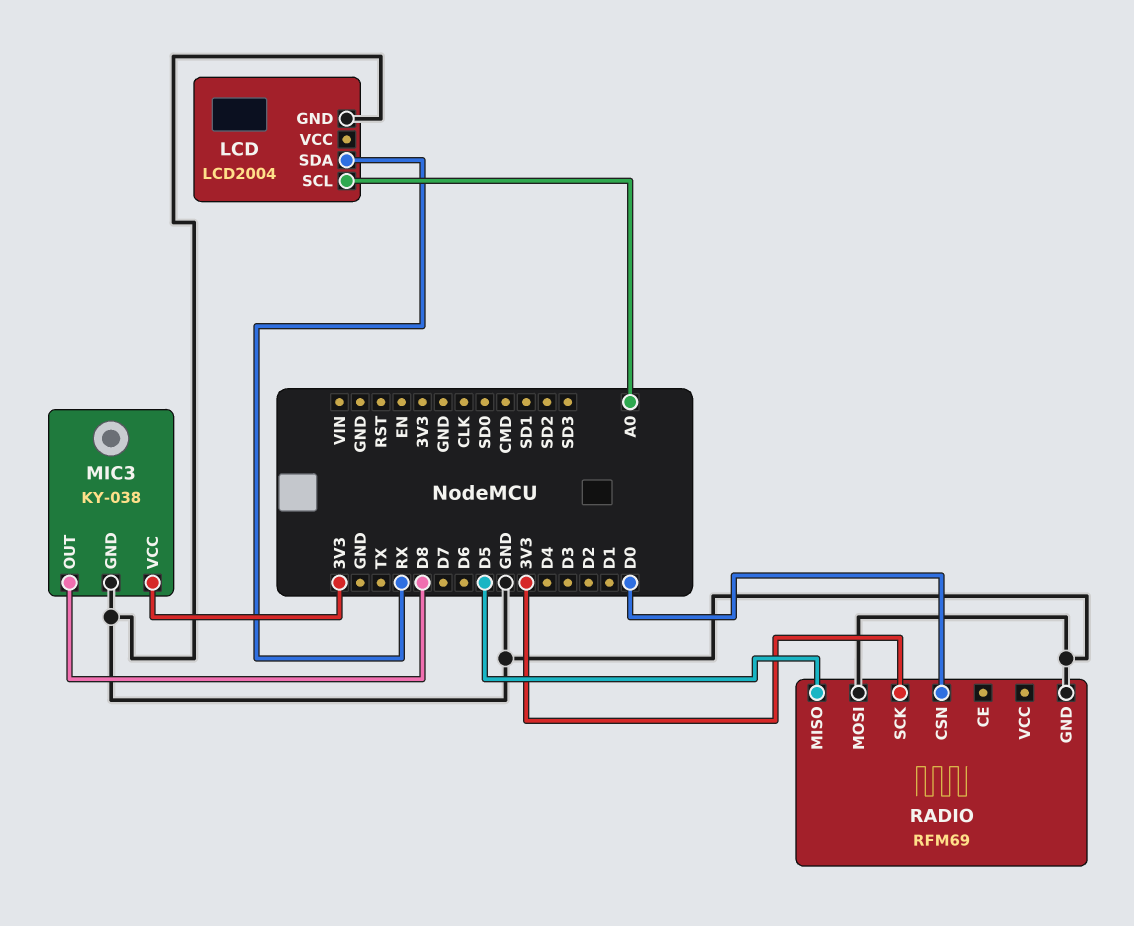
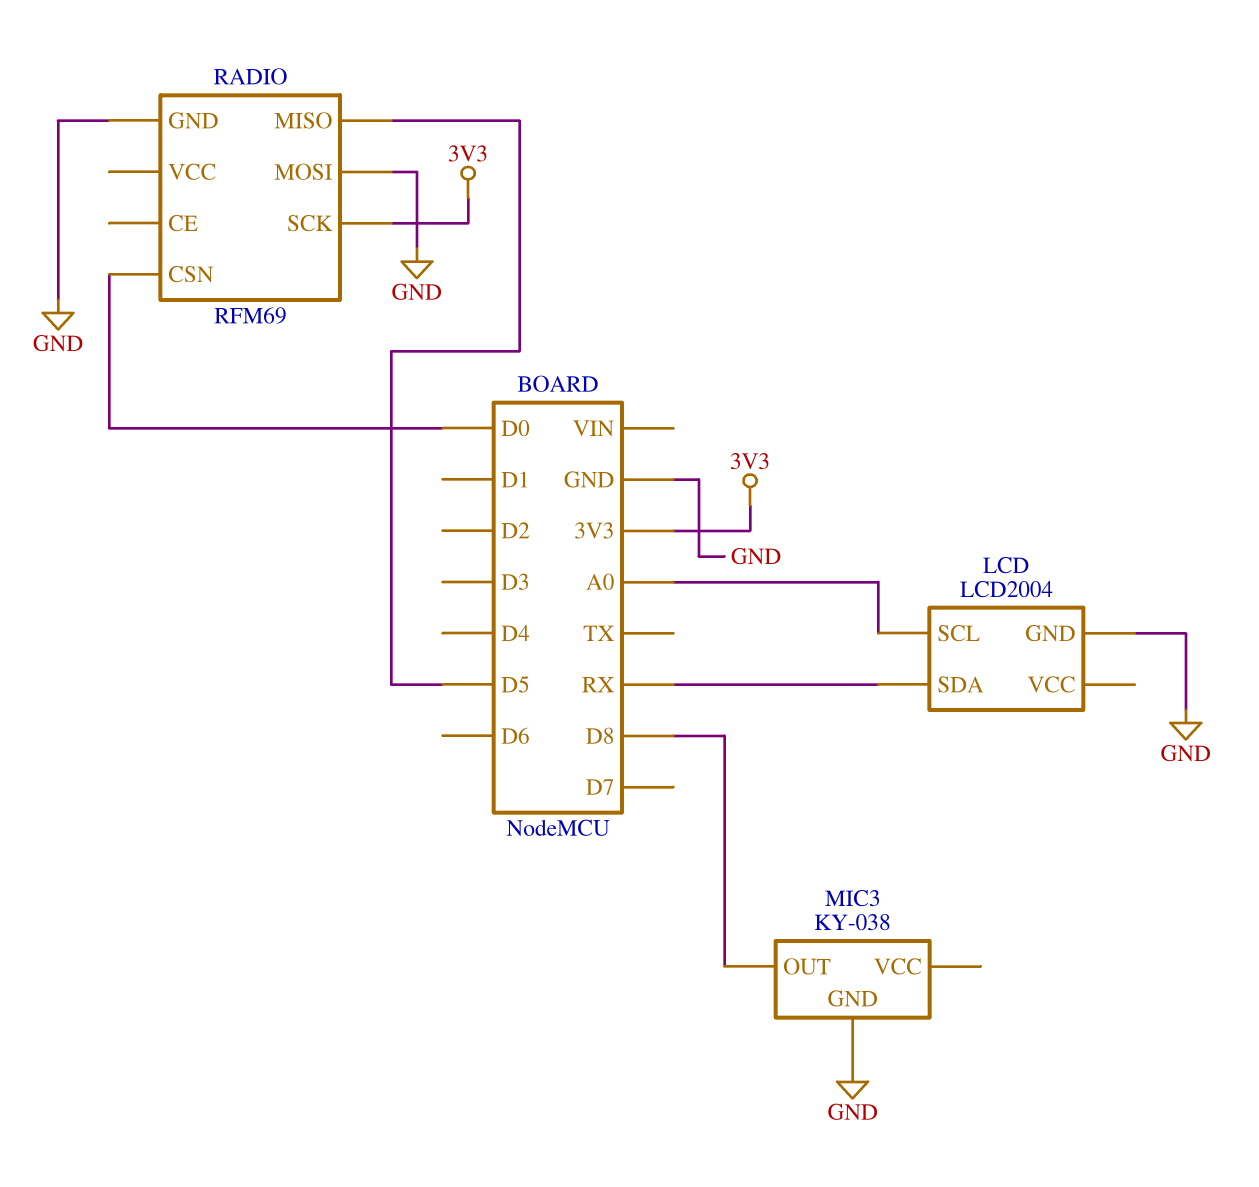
MIC3 pin VCC: 3V3 -> none

